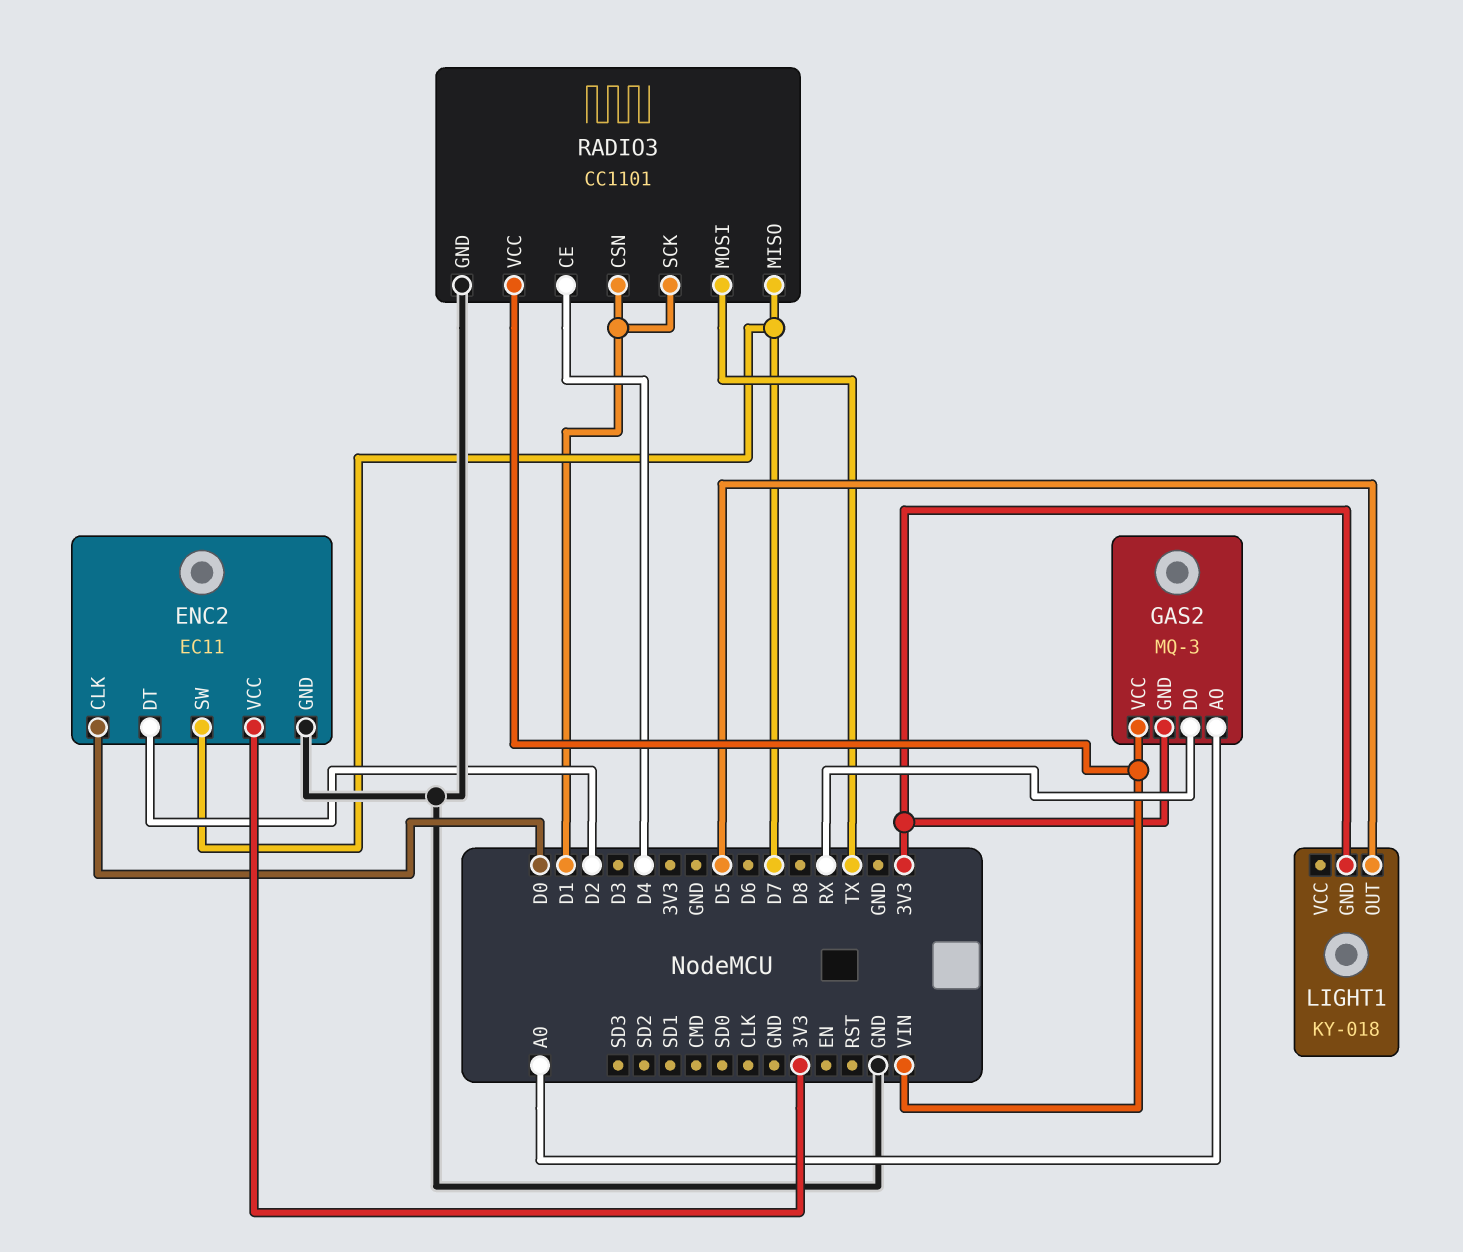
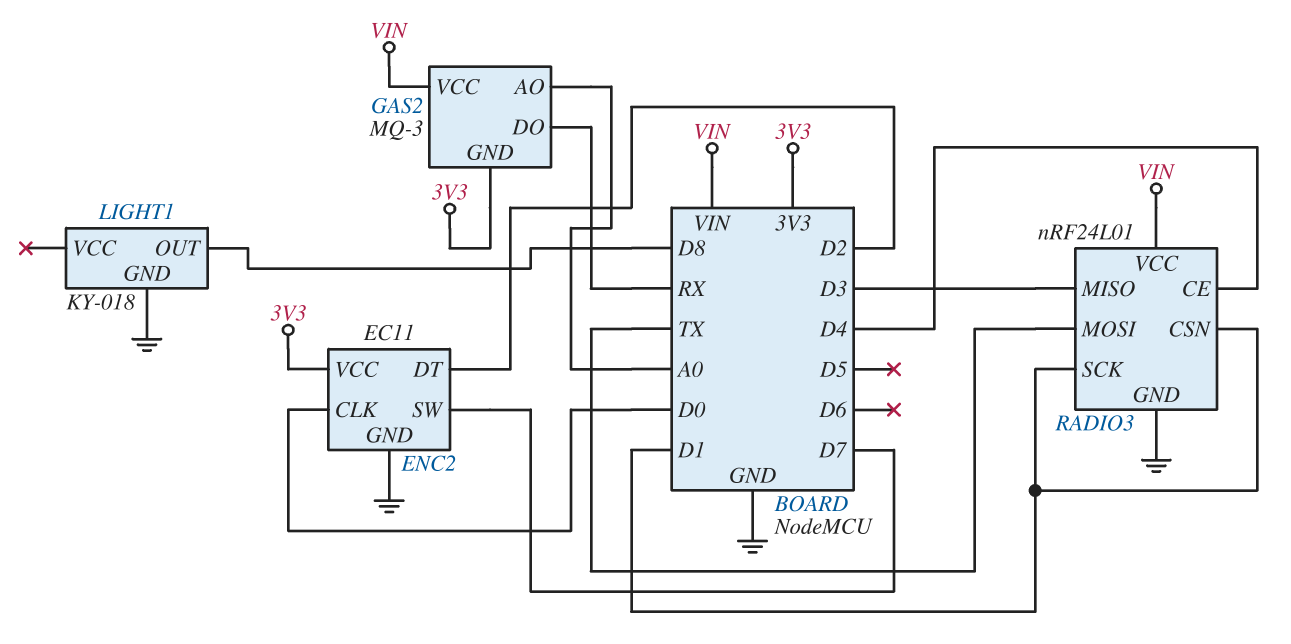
LIGHT1 pin GND: 3V3 -> GND
LIGHT1 pin OUT: D5 -> D8
RADIO3: CC1101 -> nRF24L01
RADIO3 pin MISO: D7 -> D3

